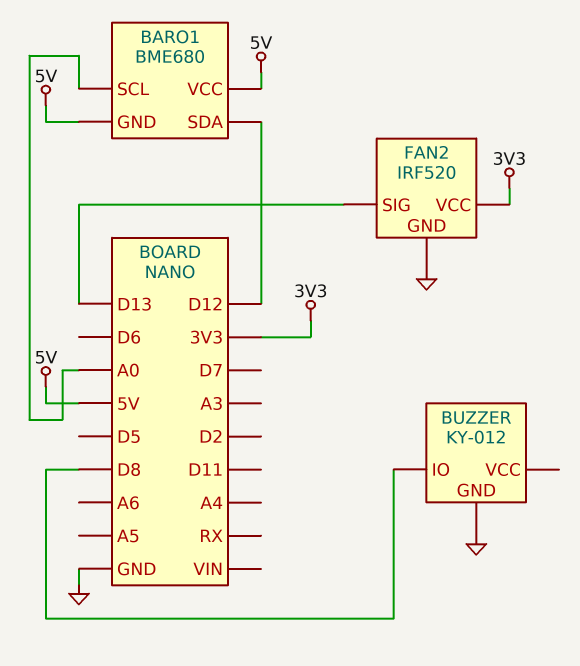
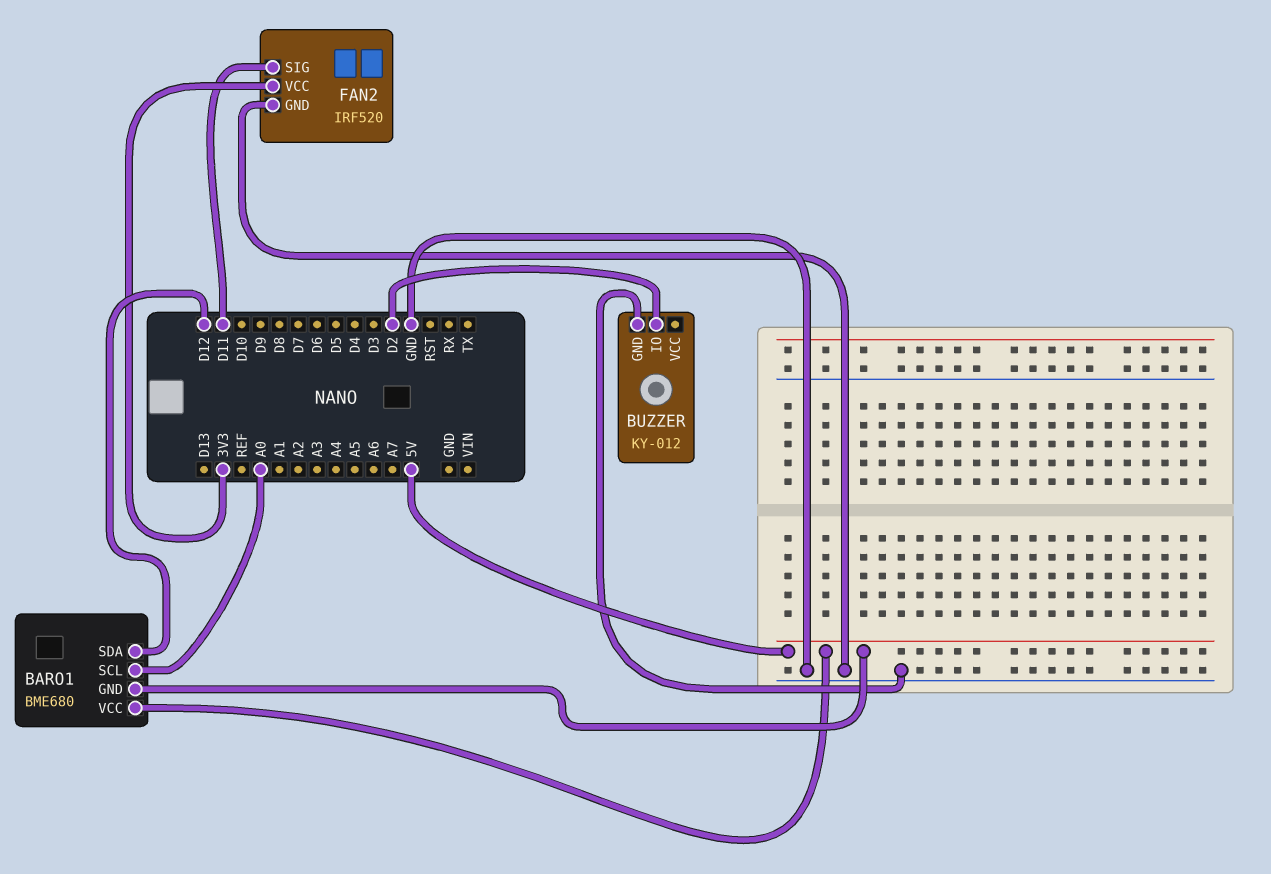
BUZZER pin IO: D8 -> D2
FAN2 pin SIG: D13 -> D11

